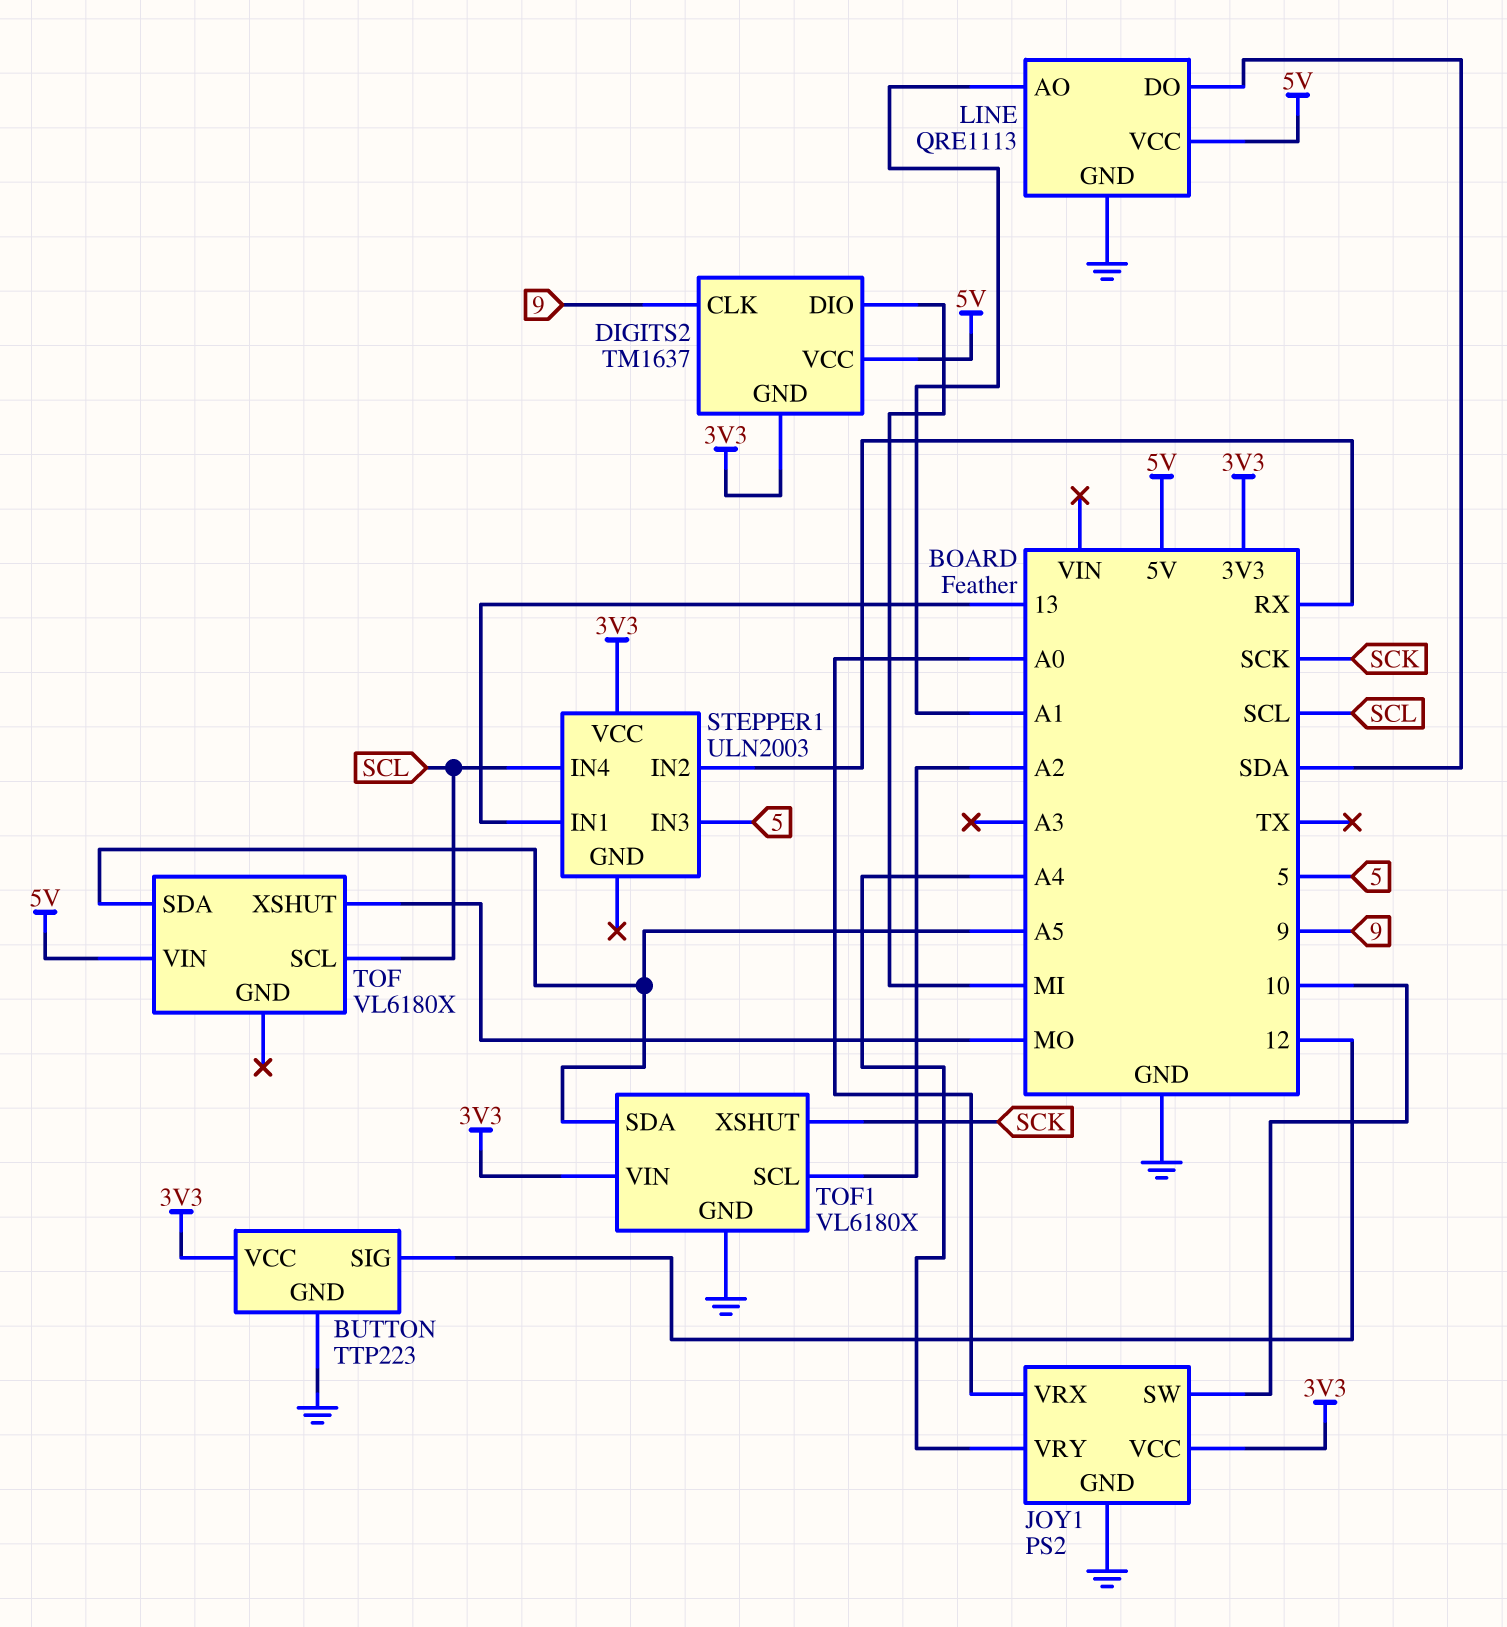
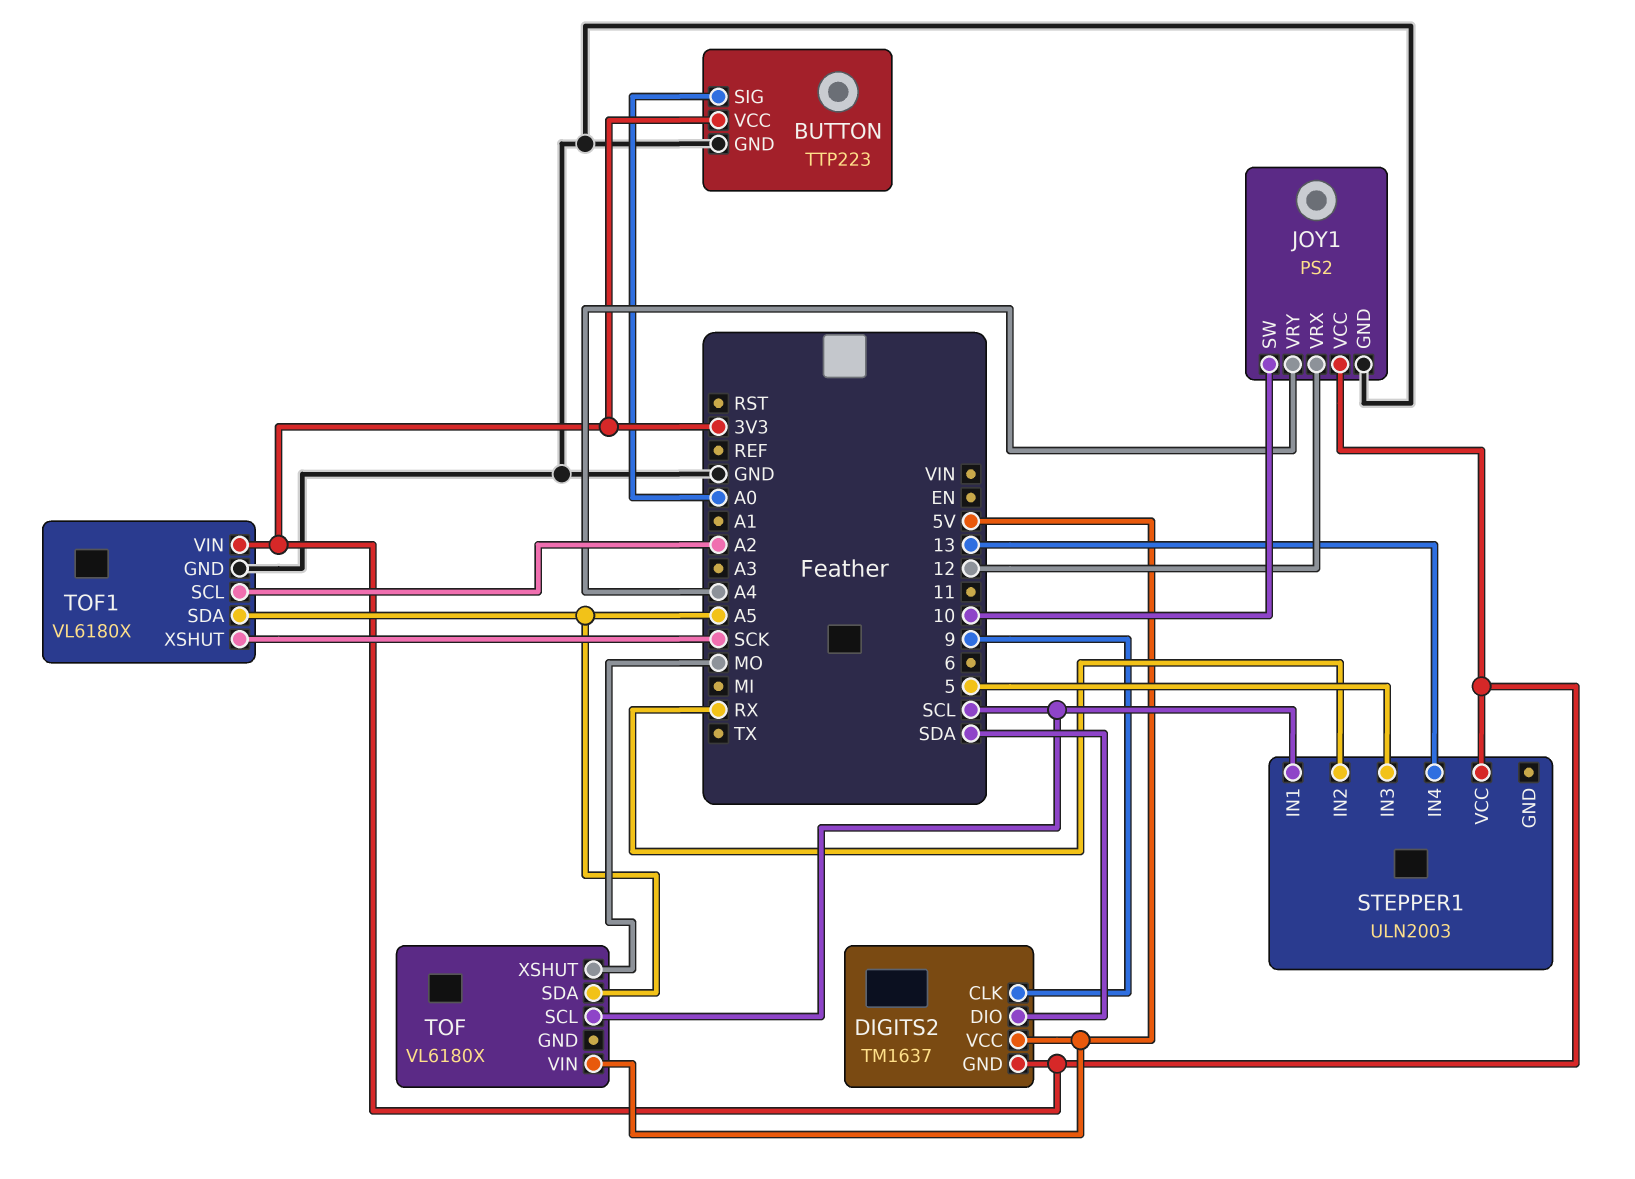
BUTTON pin SIG: 12 -> A0
DIGITS2 pin DIO: MI -> SDA
JOY1 pin VRX: A0 -> 12
LINE: QRE1113 -> none
LINE pin AO: A1 -> none
LINE pin DO: SDA -> none
LINE pin GND: GND -> none
LINE pin VCC: 5V -> none
STEPPER1 pin IN1: 13 -> SCL
STEPPER1 pin IN4: SCL -> 13

